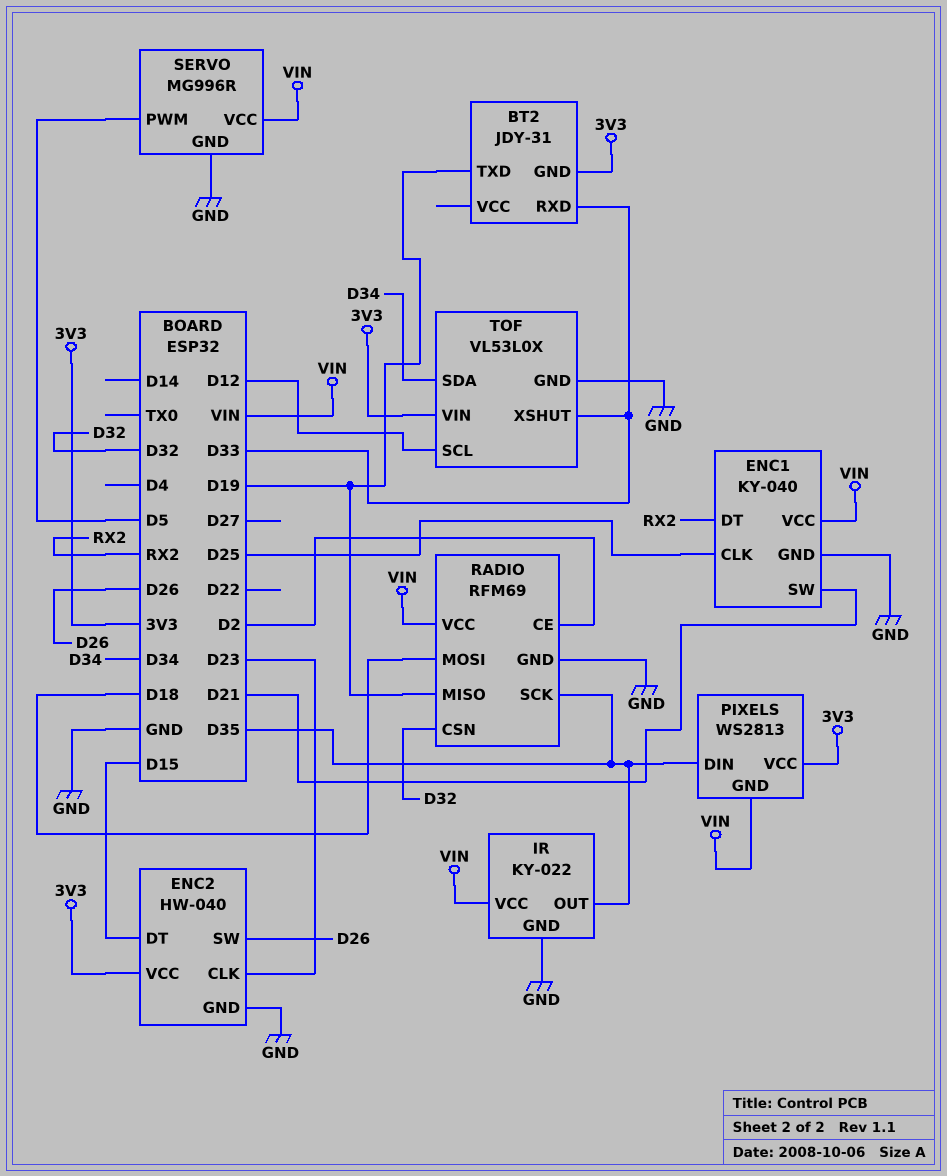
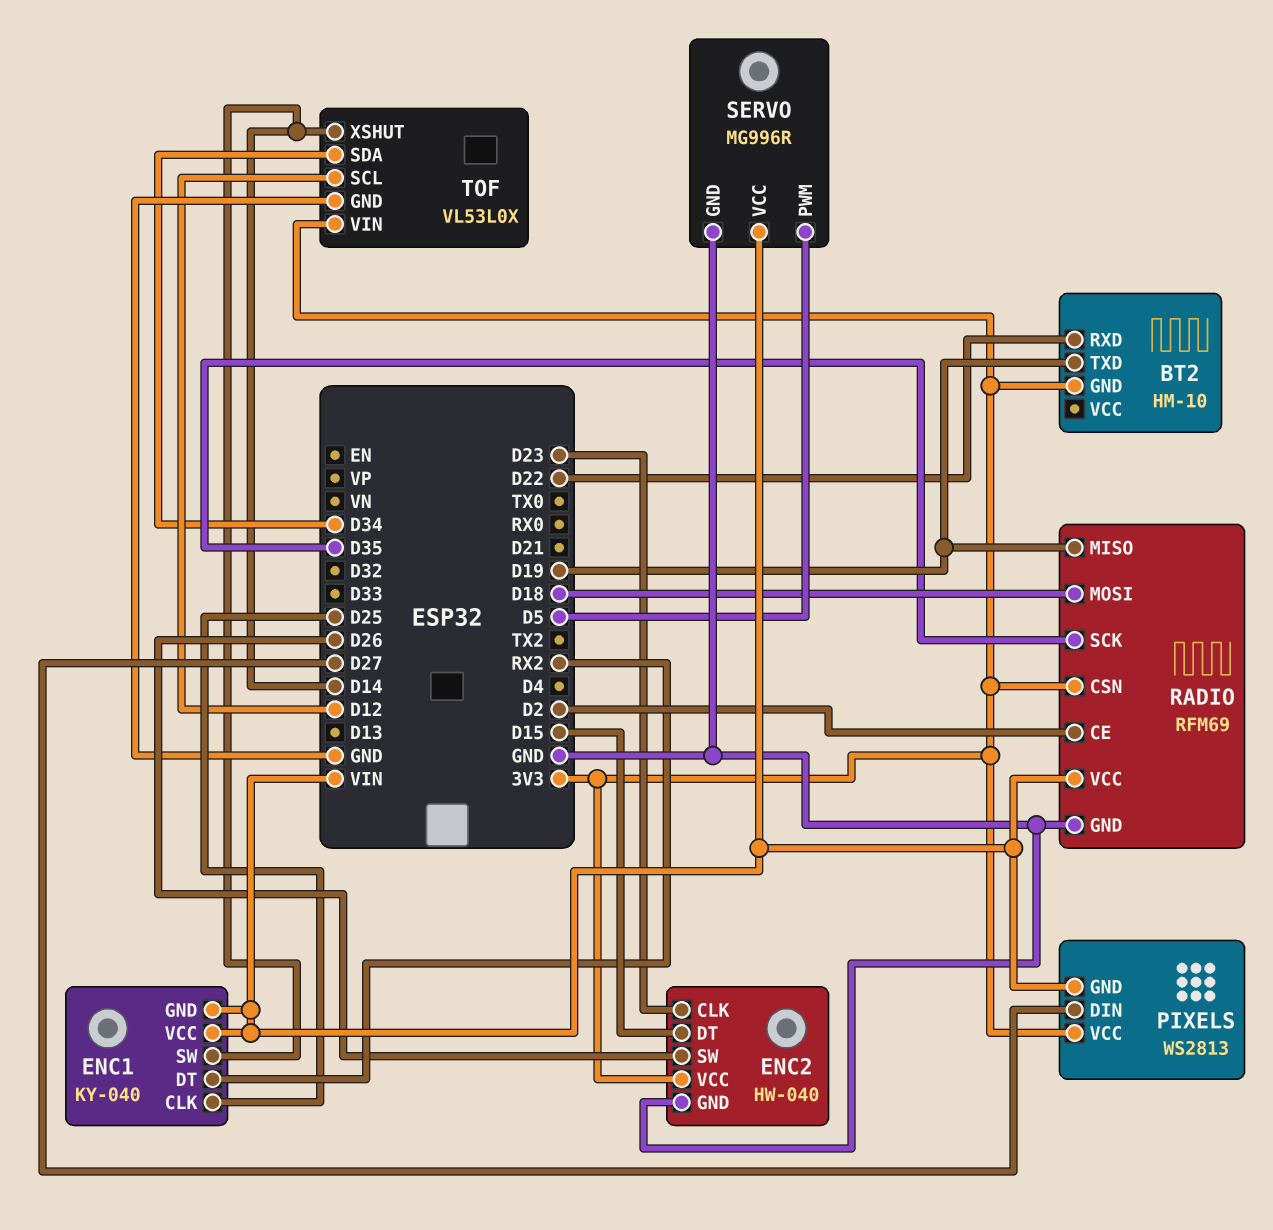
BT2: JDY-31 -> HM-10
BT2 pin RXD: D33 -> D22
ENC1 pin GND: GND -> VIN
ENC1 pin SW: D21 -> D14
IR: KY-022 -> none
IR pin GND: GND -> none
IR pin OUT: D35 -> none
IR pin VCC: VIN -> none
PIXELS pin DIN: D35 -> D27
RADIO pin CSN: D32 -> 3V3
TOF pin XSHUT: D33 -> D14

